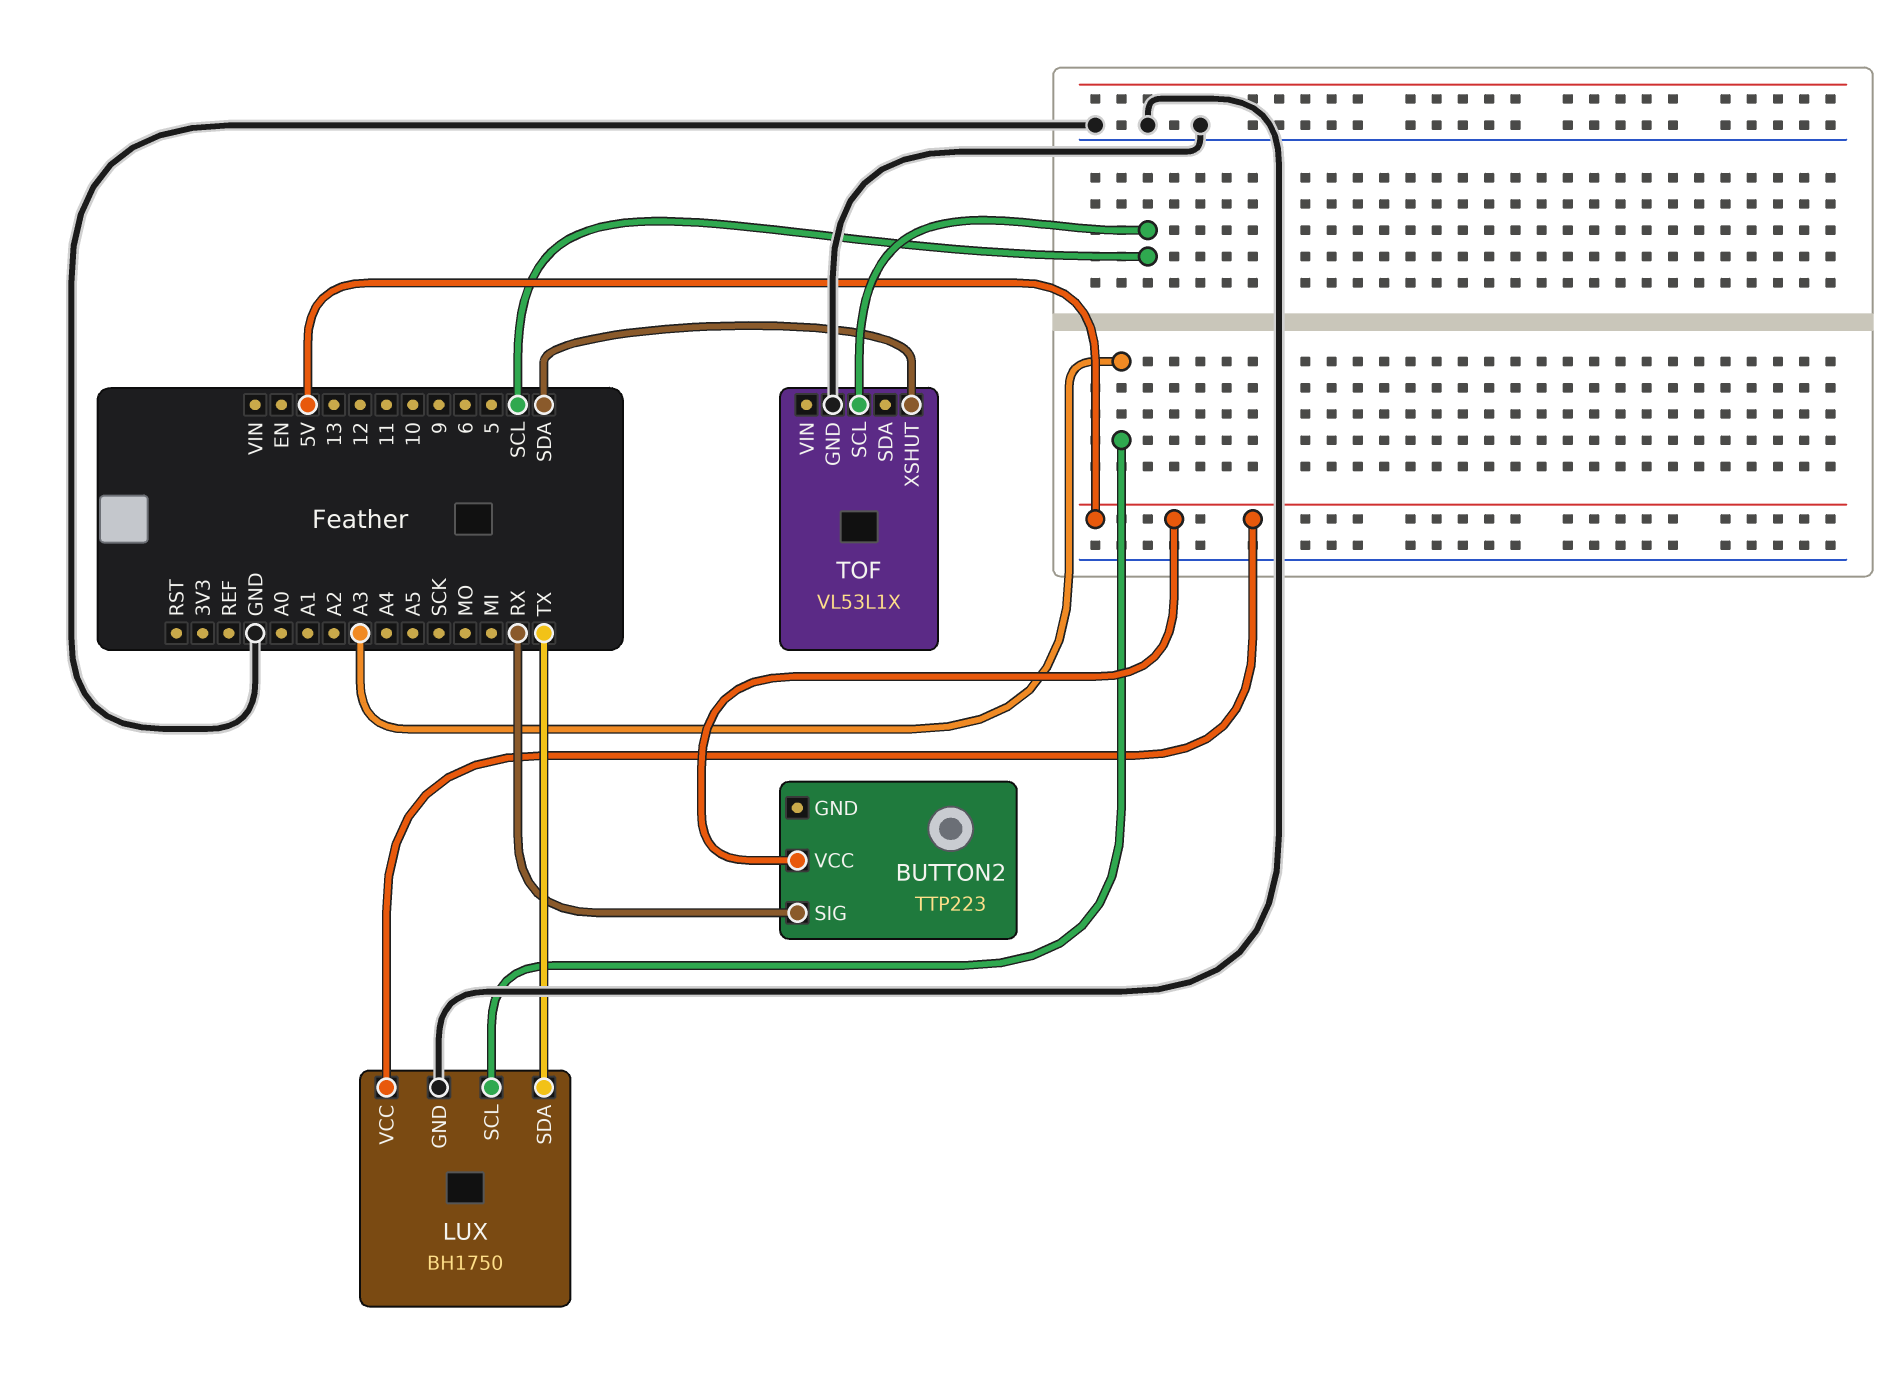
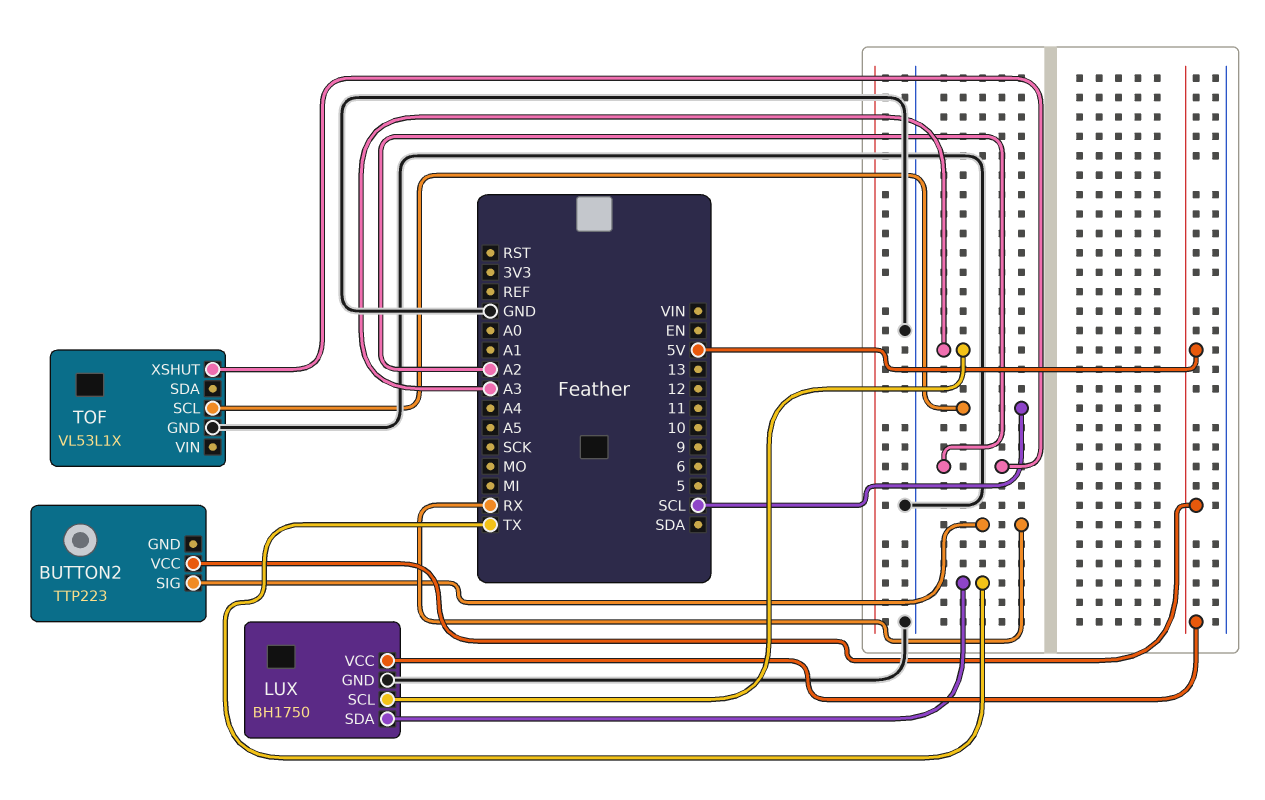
TOF pin XSHUT: SDA -> A2

